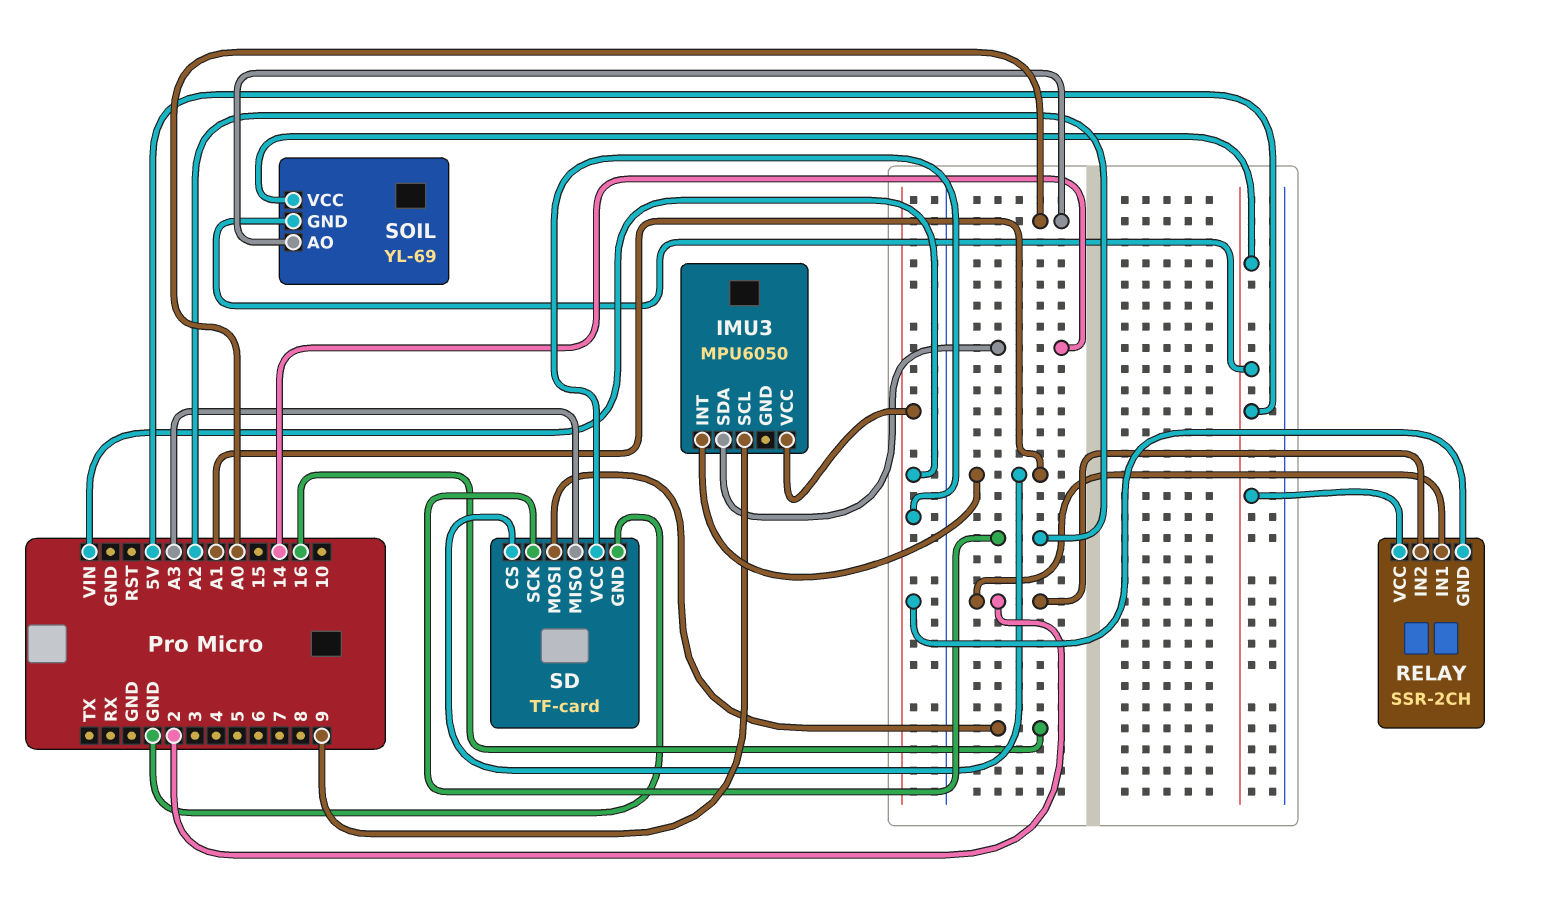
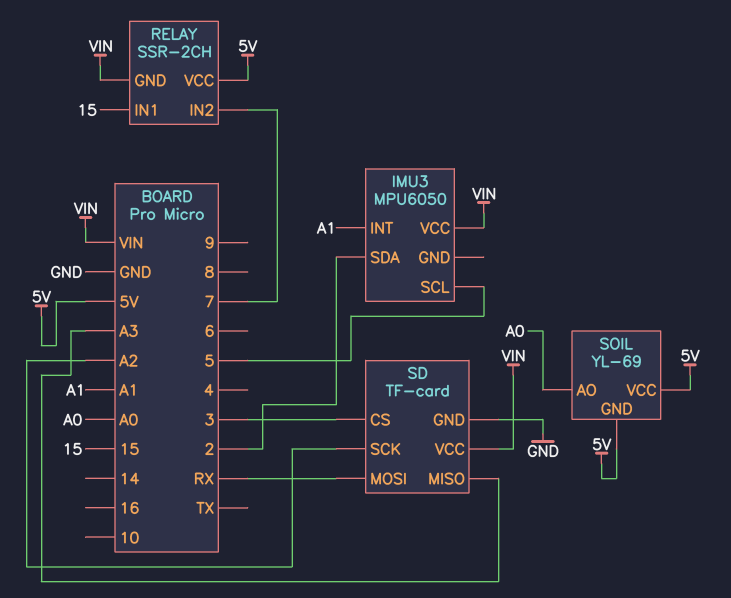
IMU3 pin SCL: 9 -> 5
IMU3 pin SDA: 14 -> 2
RELAY pin IN1: 2 -> 15
RELAY pin IN2: 2 -> 7
SD pin CS: A1 -> 3
SD pin MOSI: 16 -> RX

